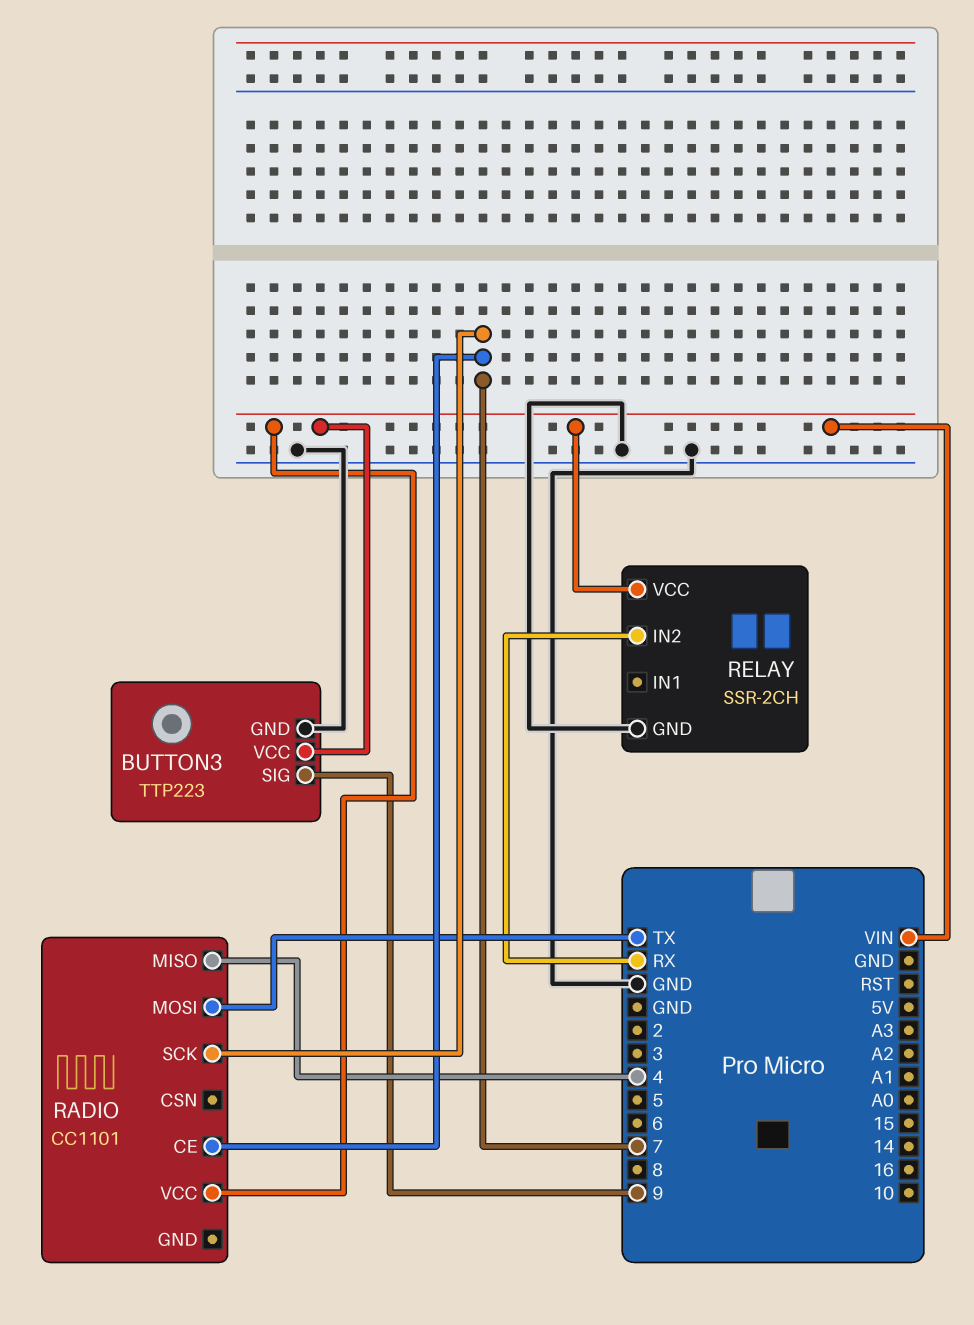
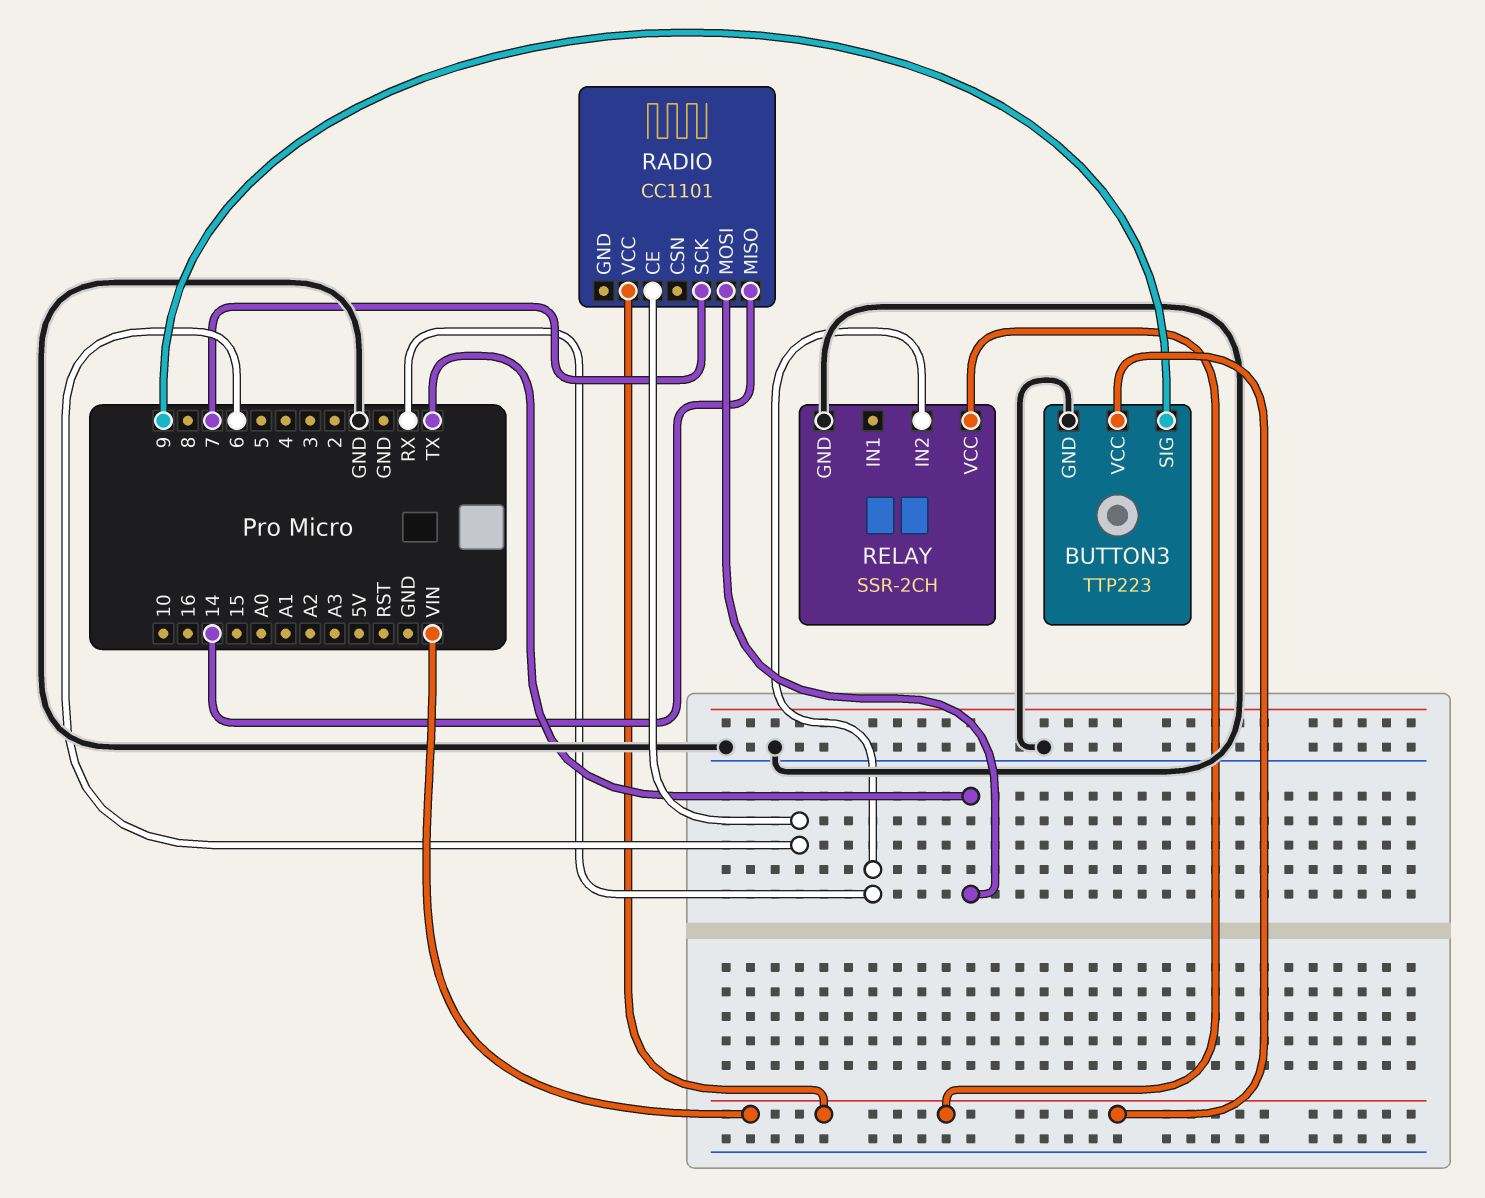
RADIO pin CE: 7 -> 6
RADIO pin MISO: 4 -> 14

